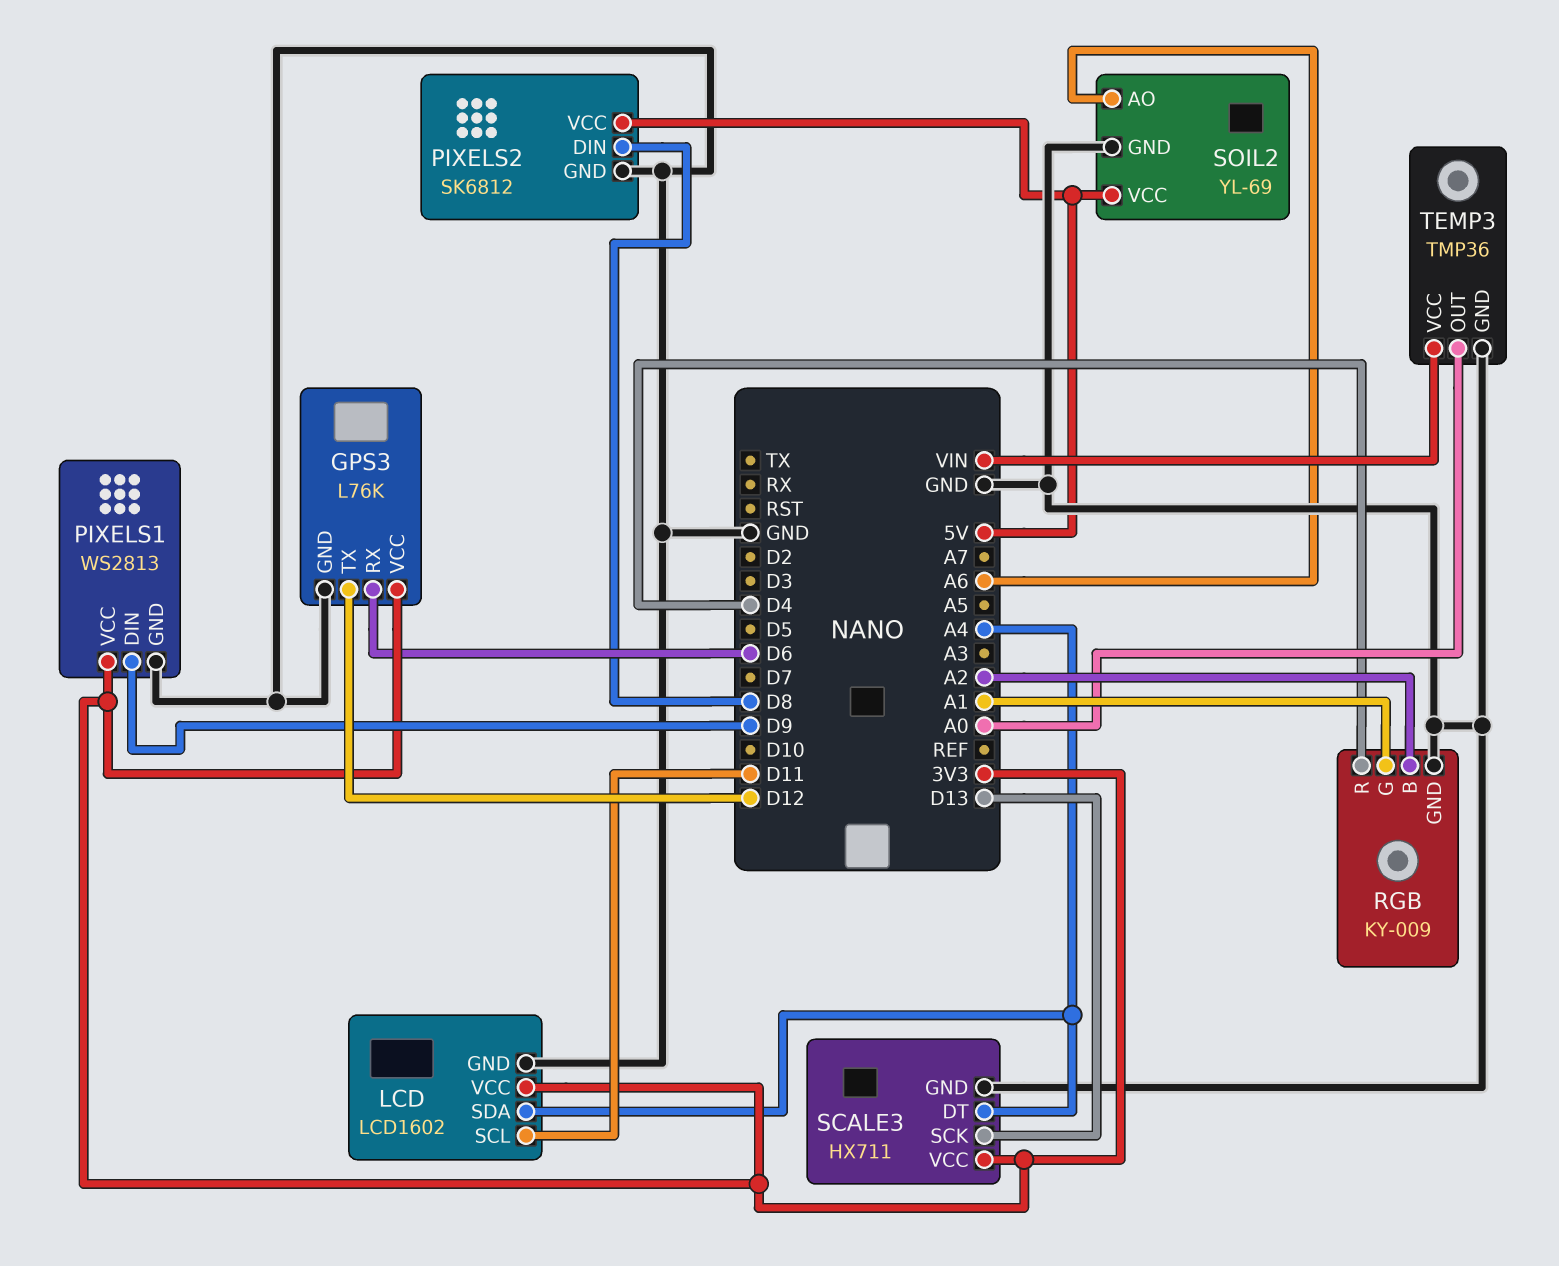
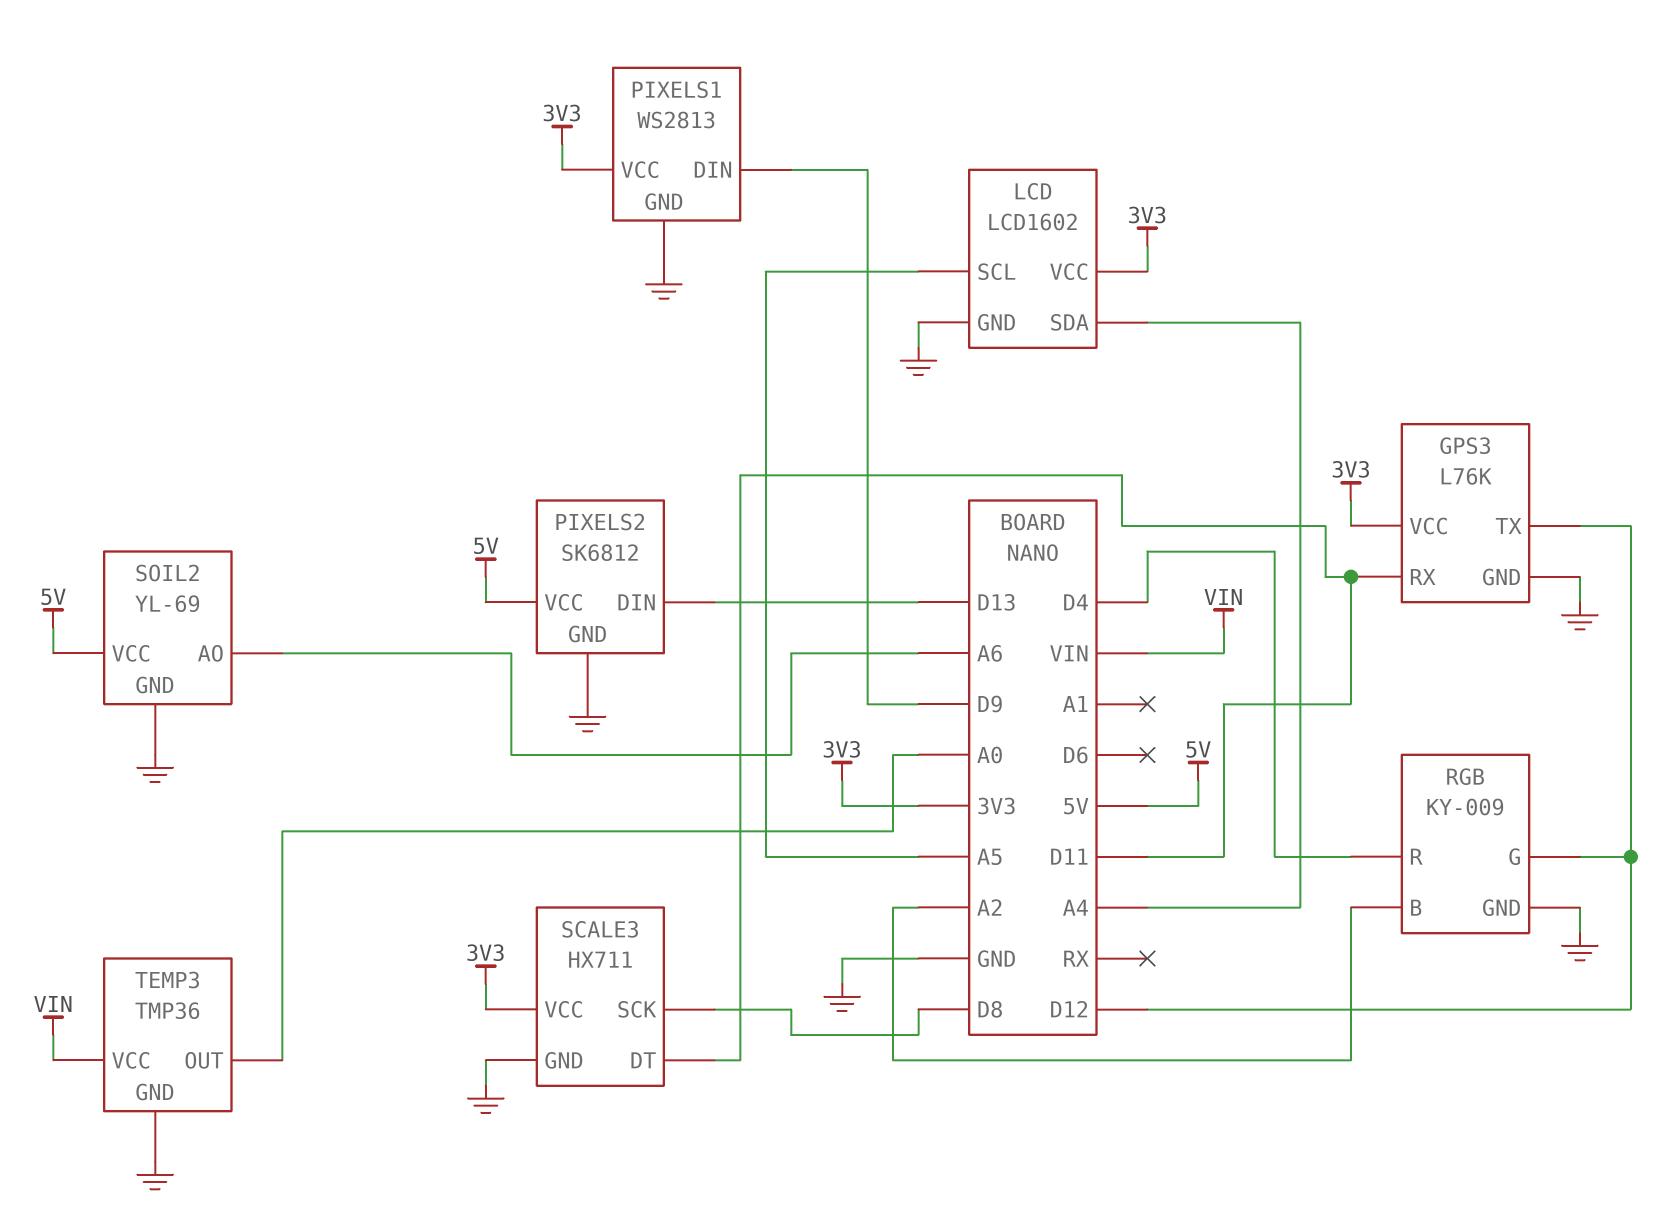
GPS3 pin RX: D6 -> D11
LCD pin SCL: D11 -> A5
PIXELS2 pin DIN: D8 -> D13
RGB pin G: A1 -> D12
SCALE3 pin DT: A4 -> D11
SCALE3 pin SCK: D13 -> D8

